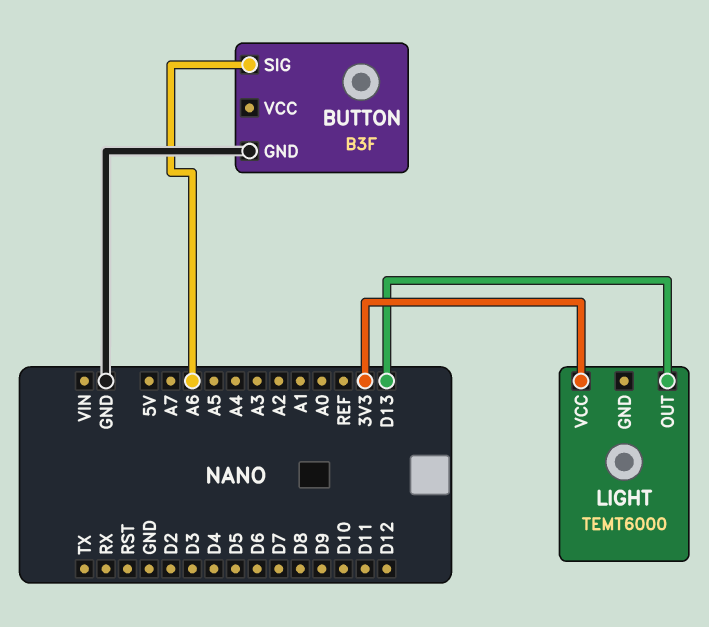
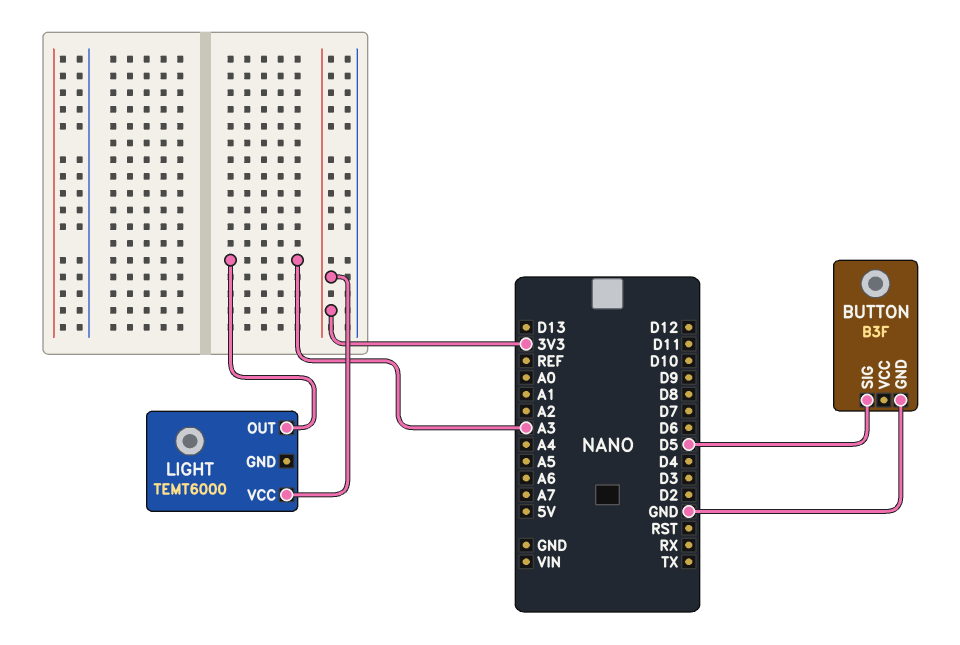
BUTTON pin SIG: A6 -> D5
LIGHT pin OUT: D13 -> A3

